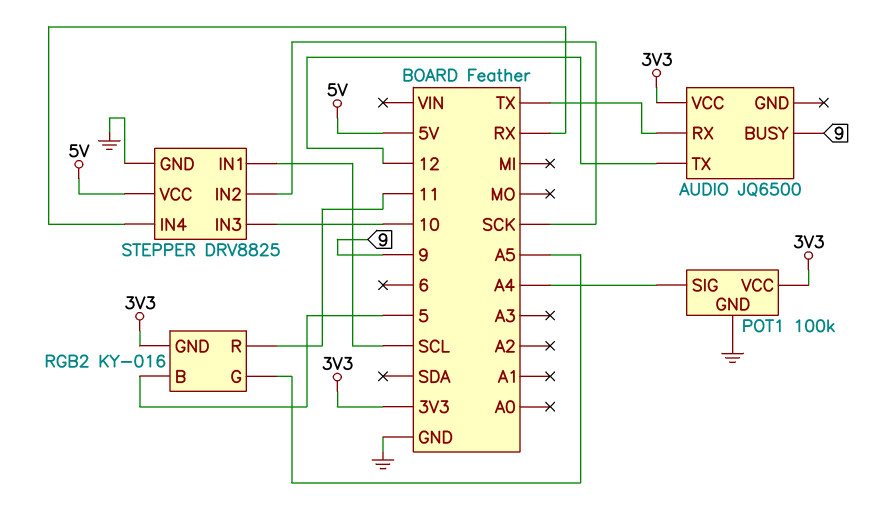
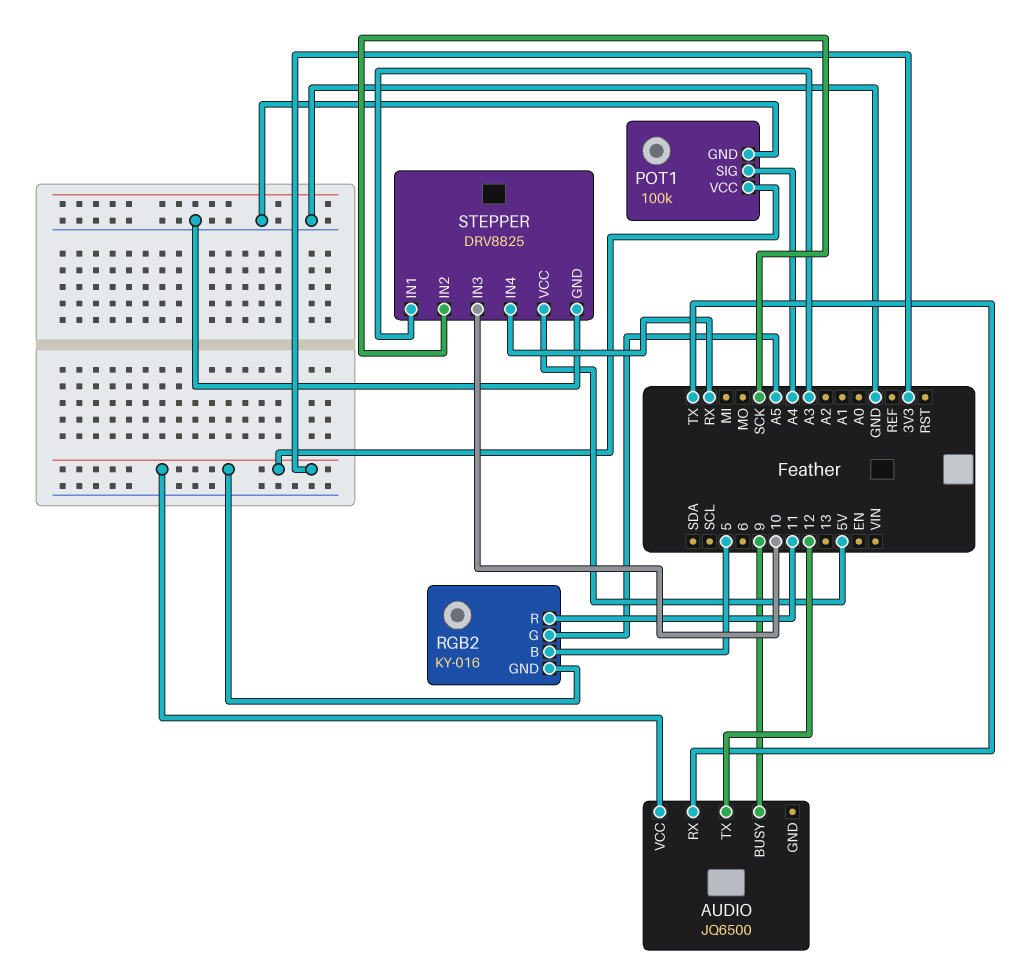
STEPPER pin IN1: SCL -> A3

